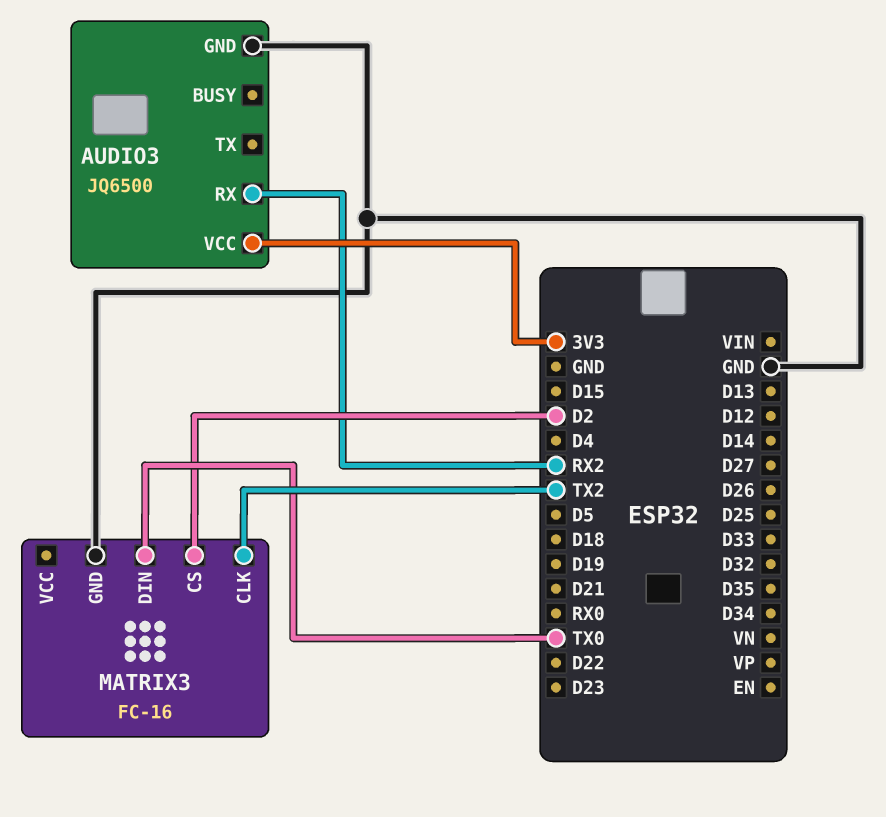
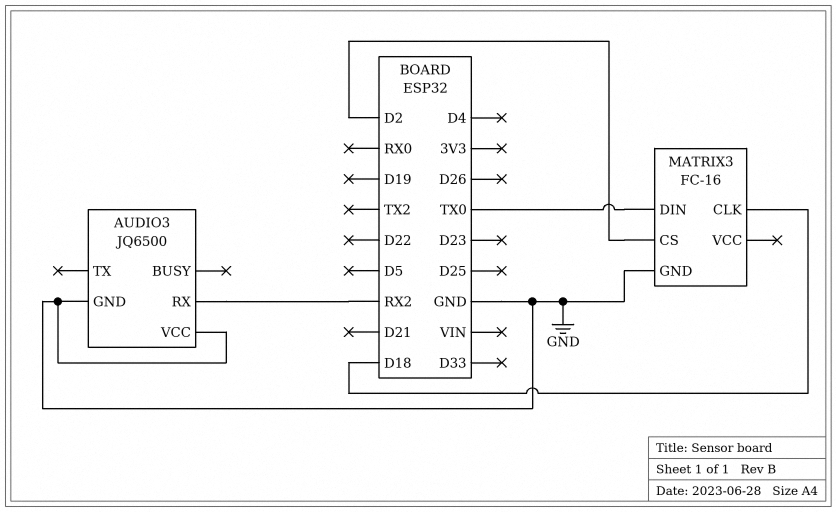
AUDIO3 pin VCC: 3V3 -> GND
MATRIX3 pin CLK: TX2 -> D18

